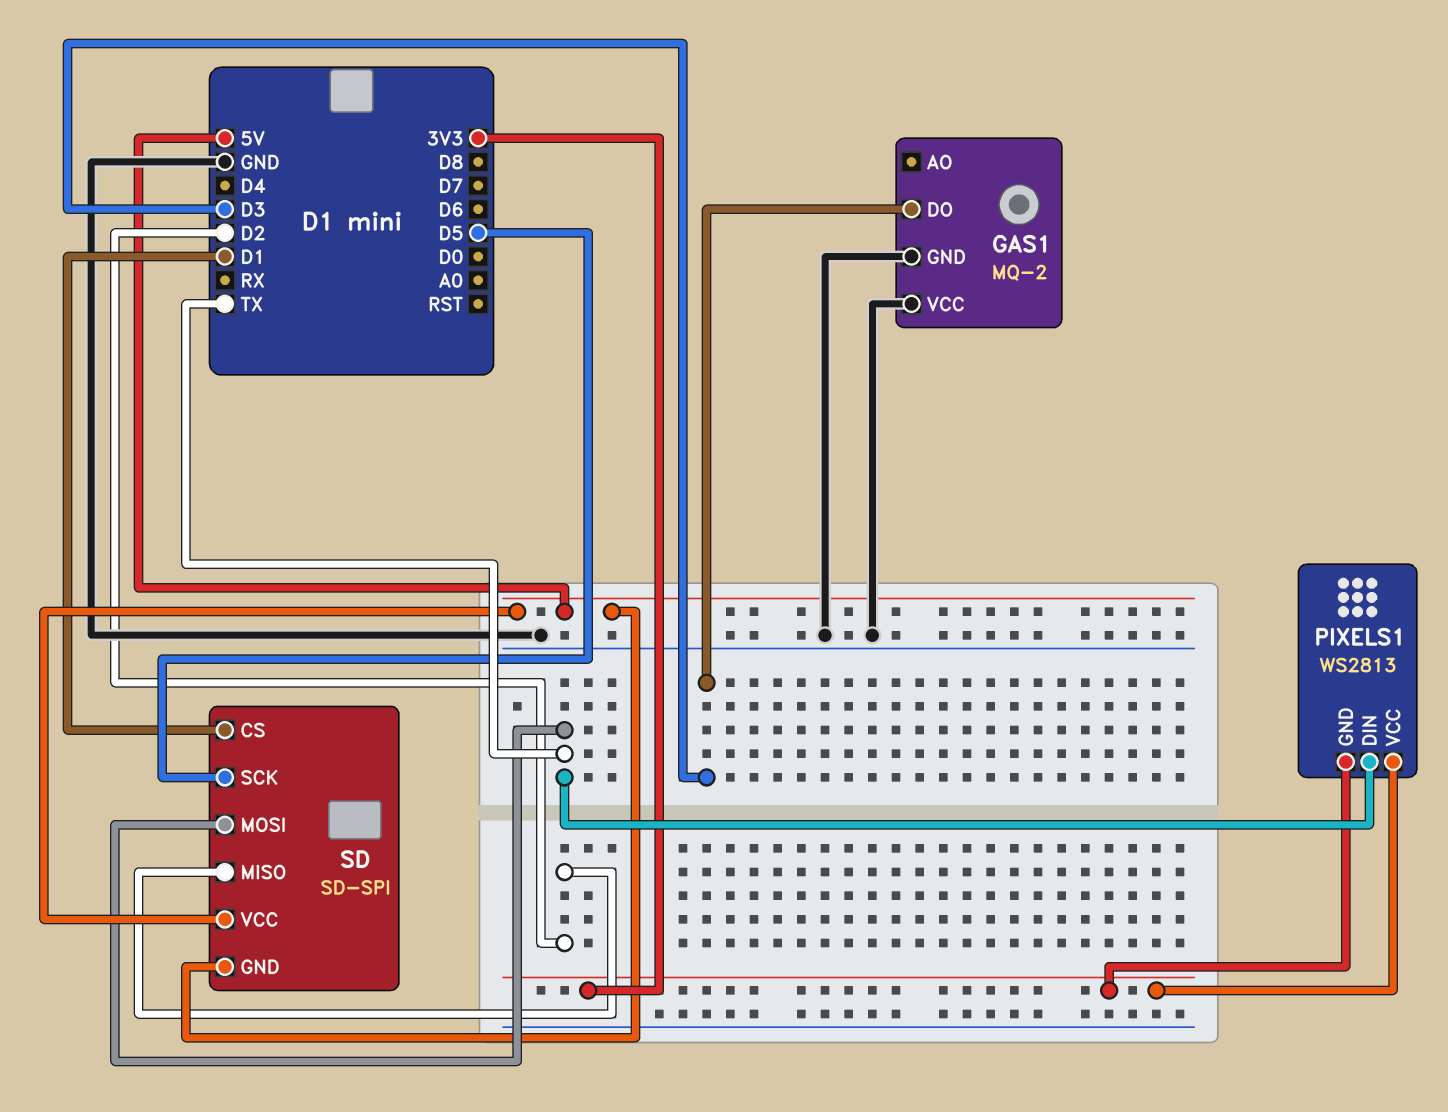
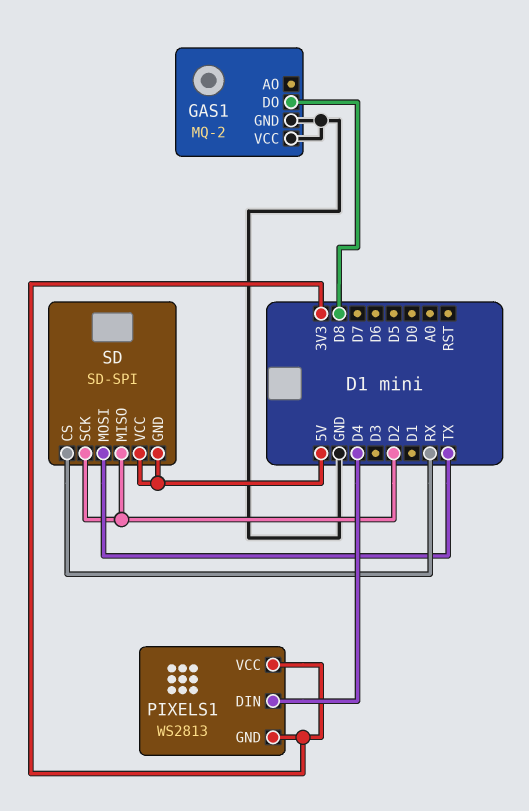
GAS1 pin DO: D3 -> D8
PIXELS1 pin DIN: TX -> D4
SD pin CS: D1 -> RX
SD pin SCK: D5 -> D2

